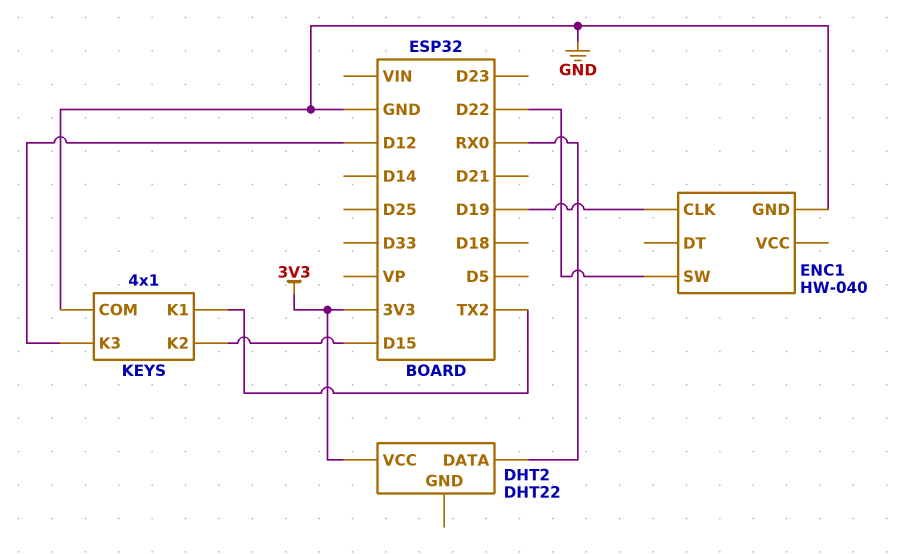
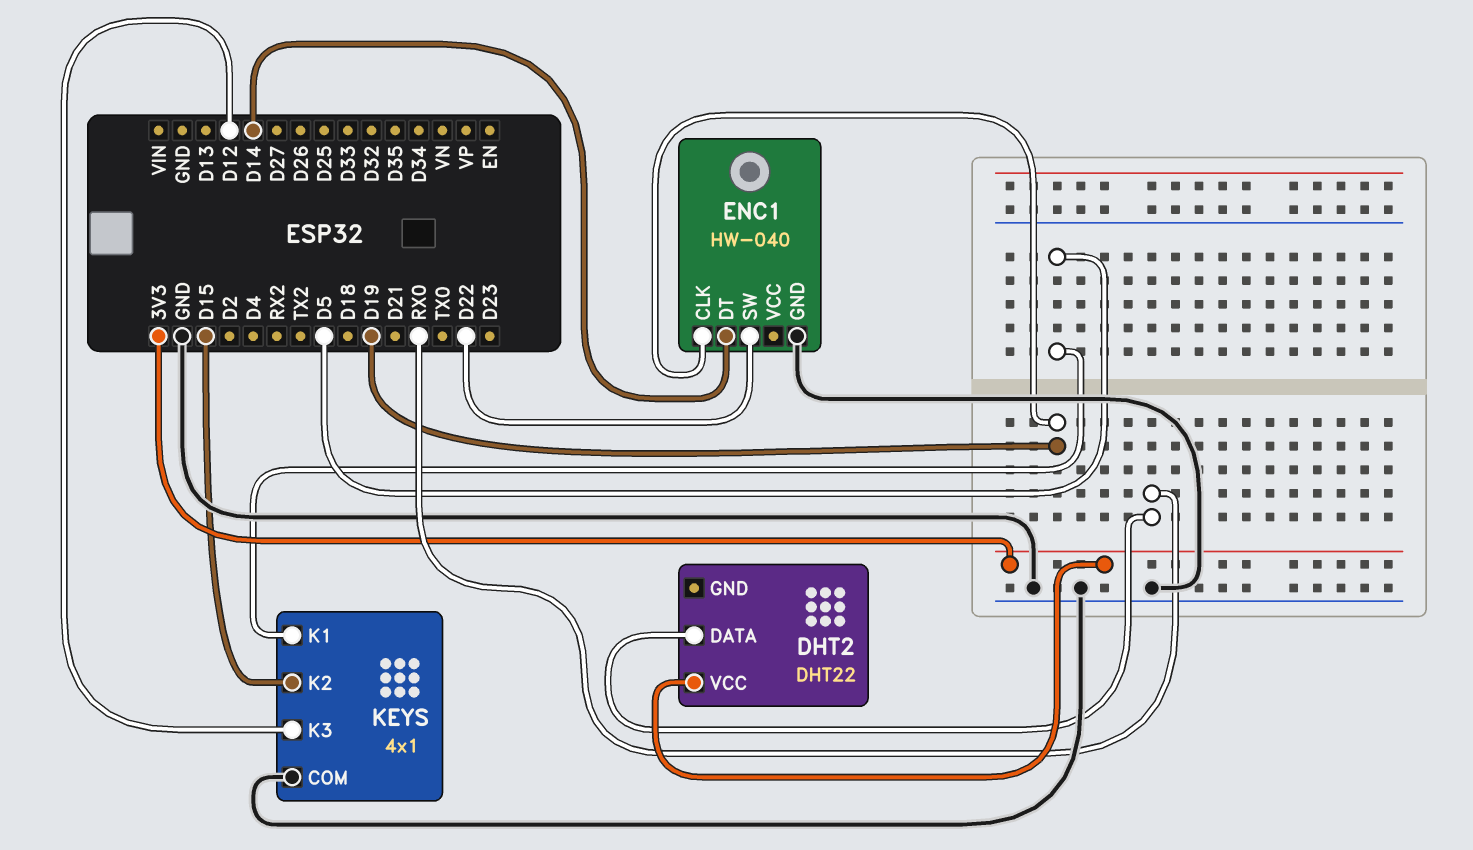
ENC1 pin DT: none -> D14
KEYS pin K1: TX2 -> D5

